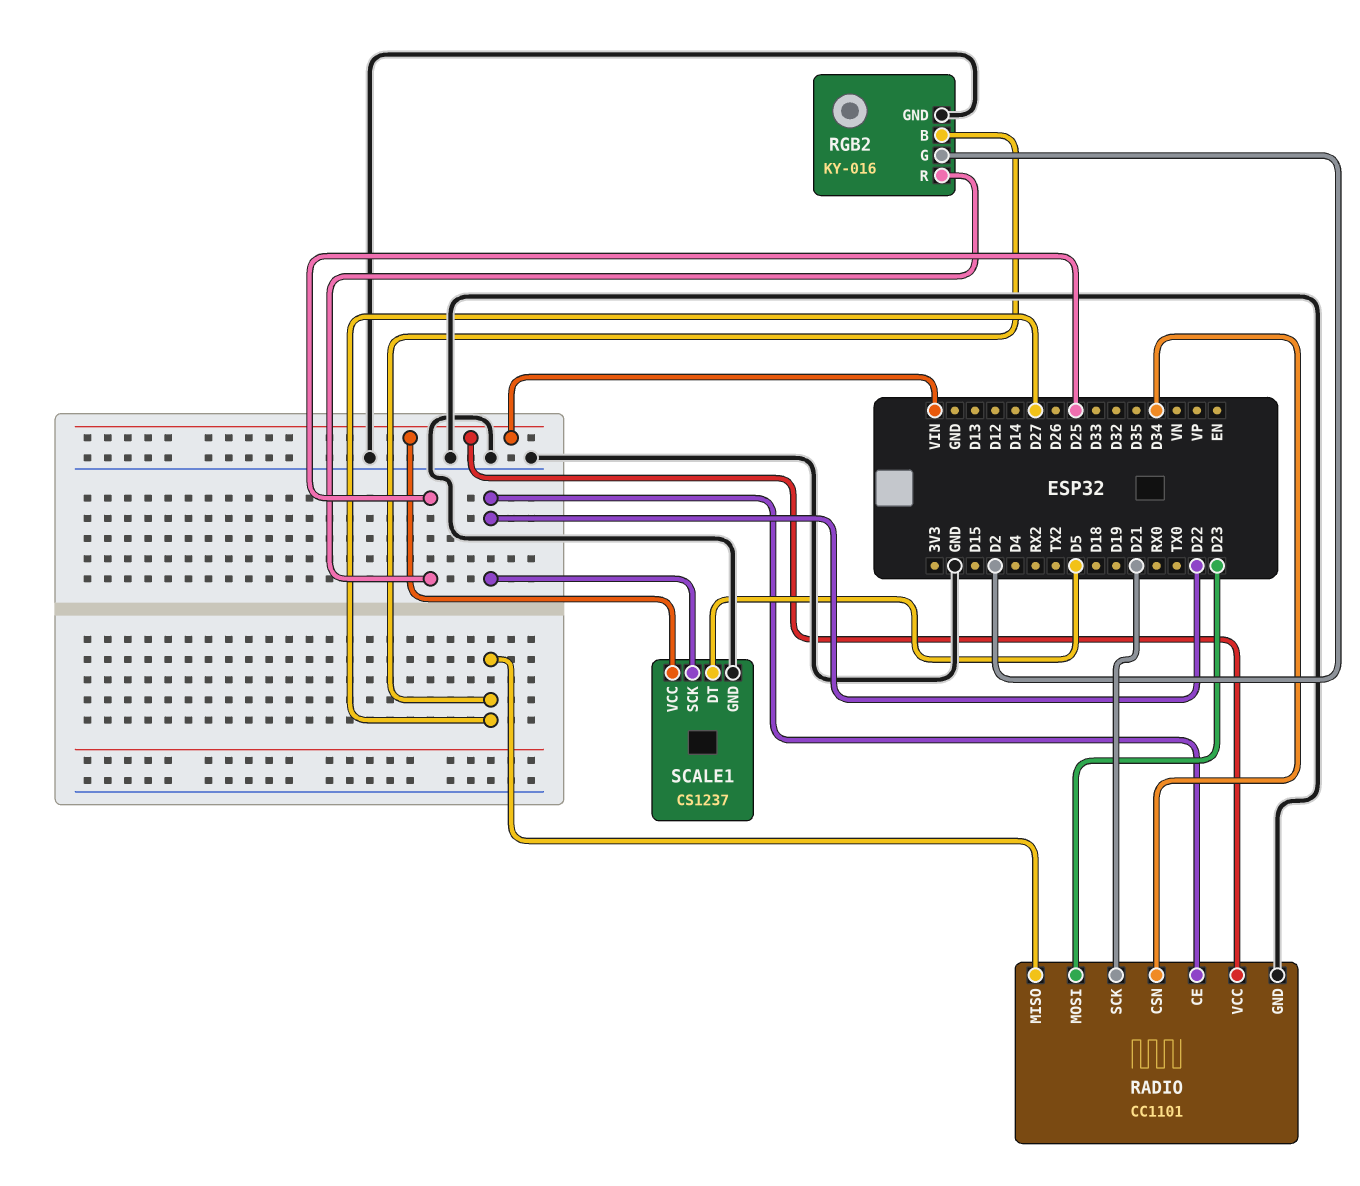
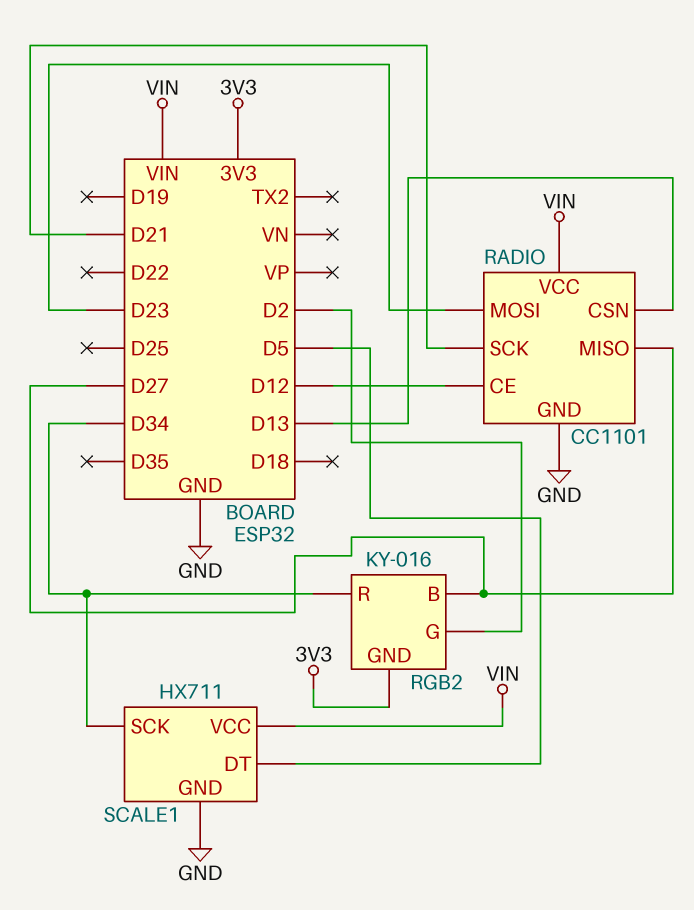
RADIO pin CE: D22 -> D12
RADIO pin CSN: D34 -> D13
RGB2 pin GND: GND -> 3V3
RGB2 pin R: D25 -> D34
SCALE1: CS1237 -> HX711
SCALE1 pin SCK: D22 -> D34

